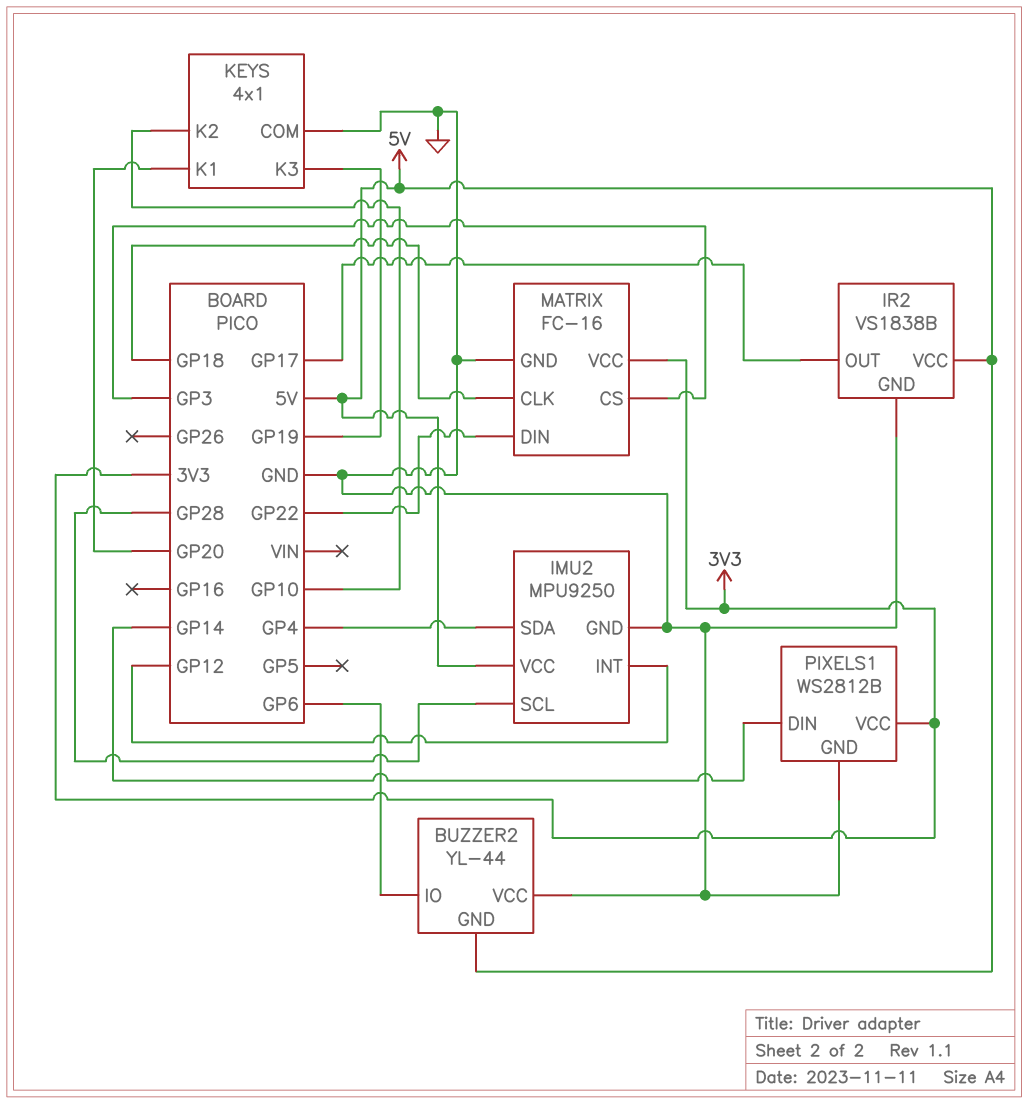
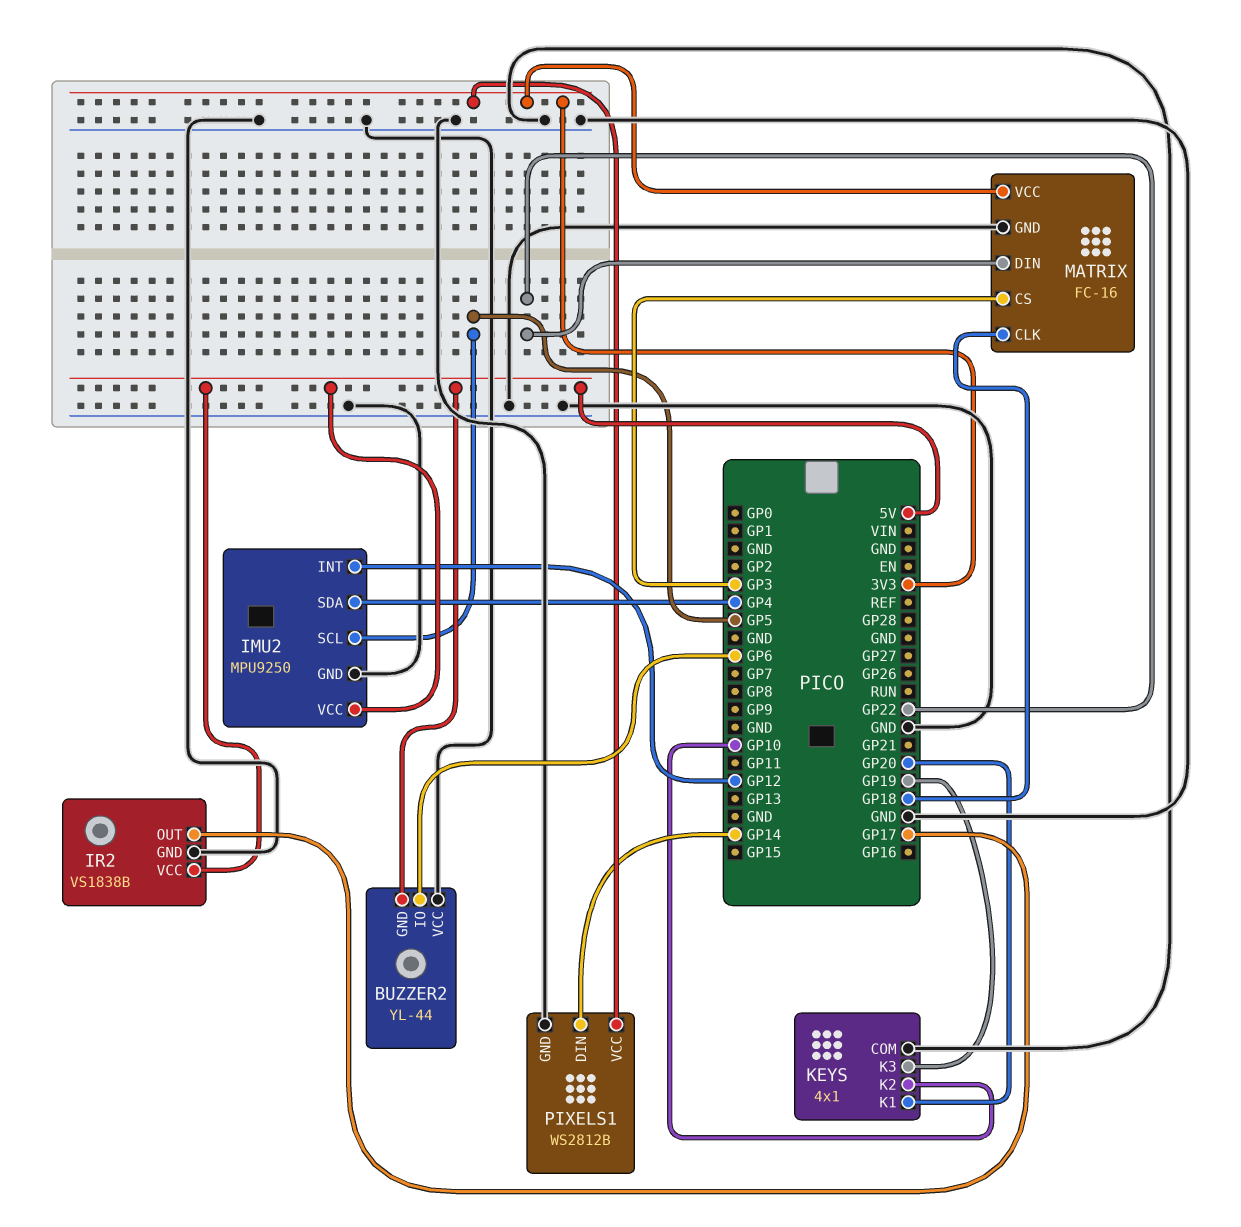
IMU2 pin SCL: GP28 -> GP5

